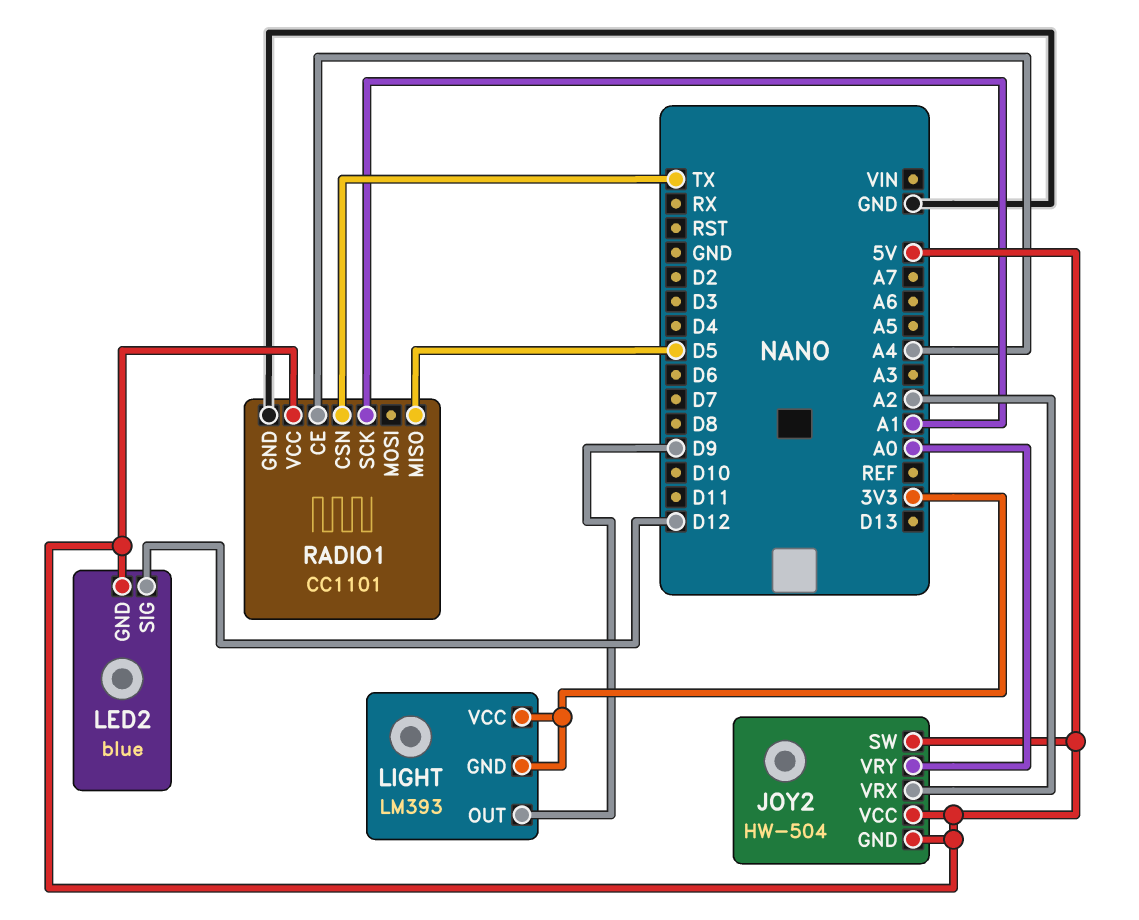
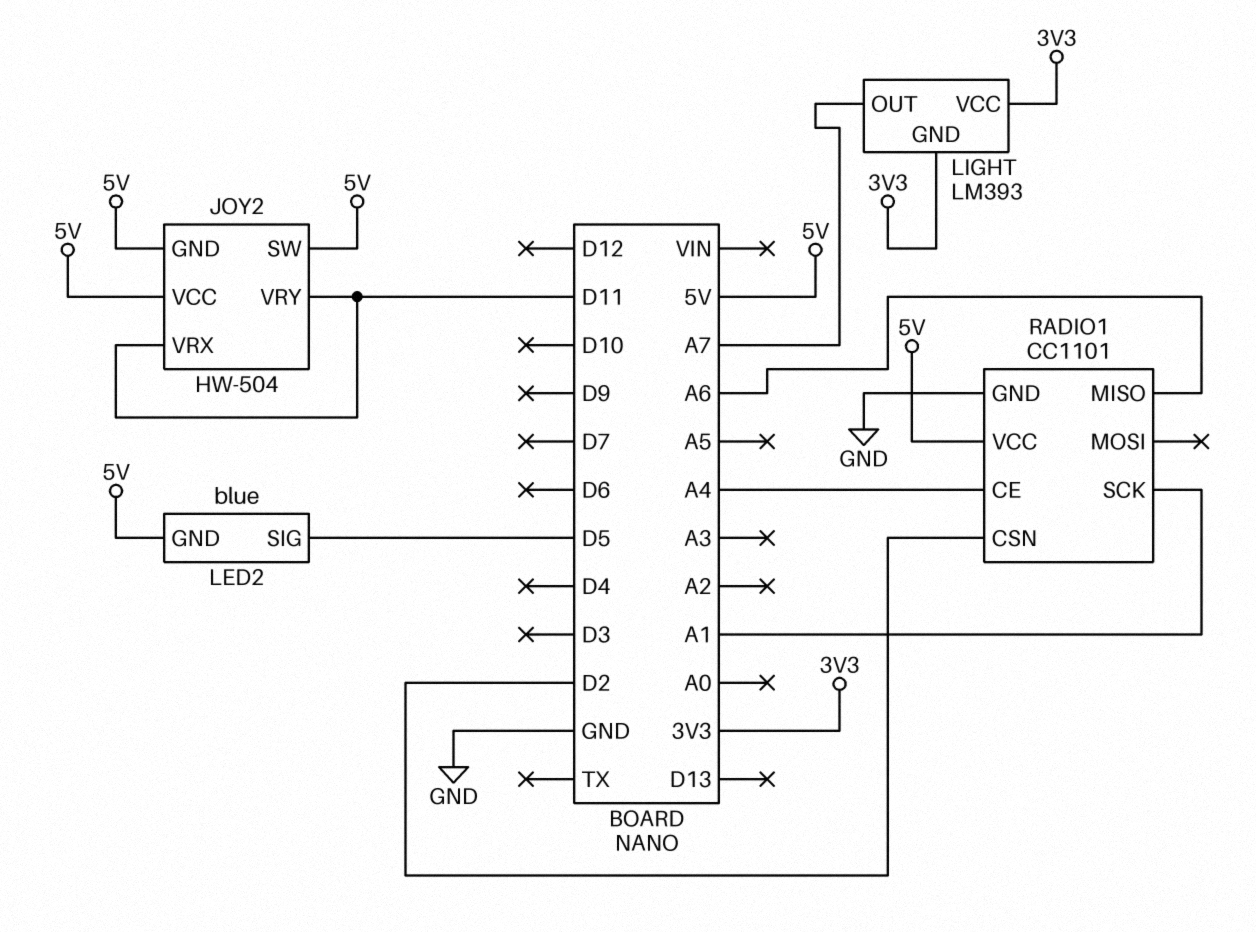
JOY2 pin VRX: A2 -> D11
JOY2 pin VRY: A0 -> D11
LED2 pin SIG: D12 -> D5
LIGHT pin OUT: D9 -> A7
RADIO1 pin CSN: TX -> D2
RADIO1 pin MISO: D5 -> A6

